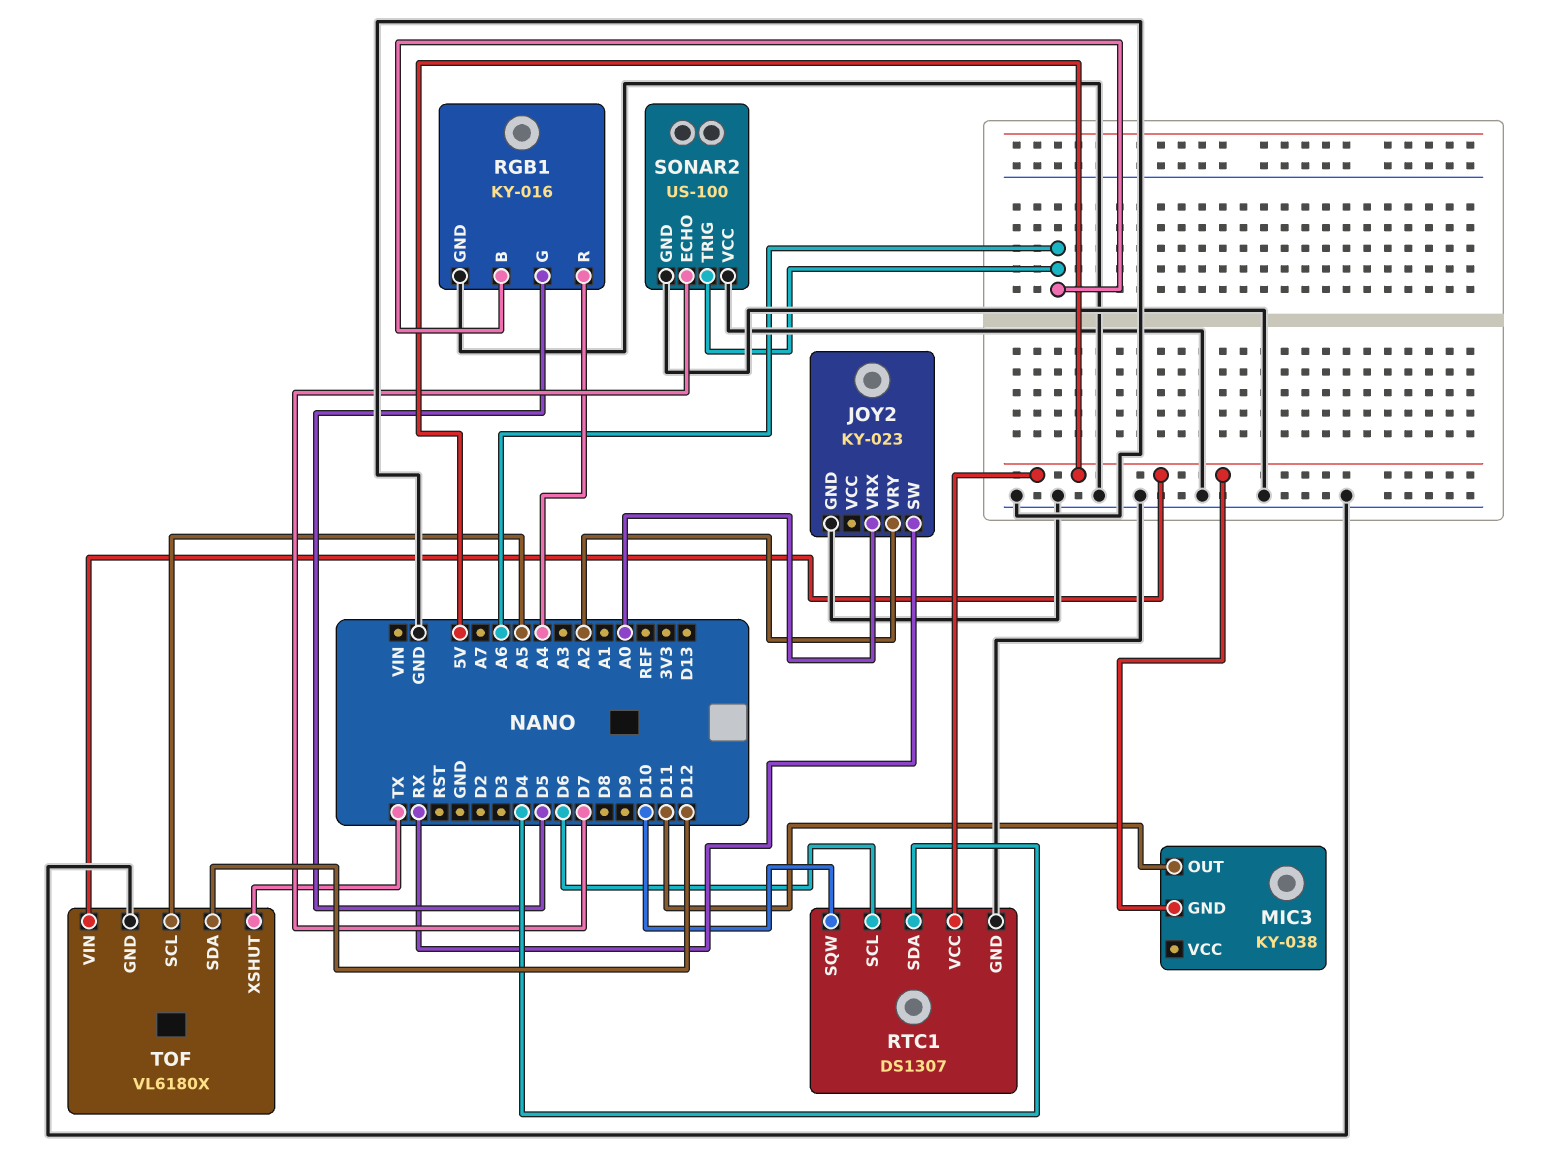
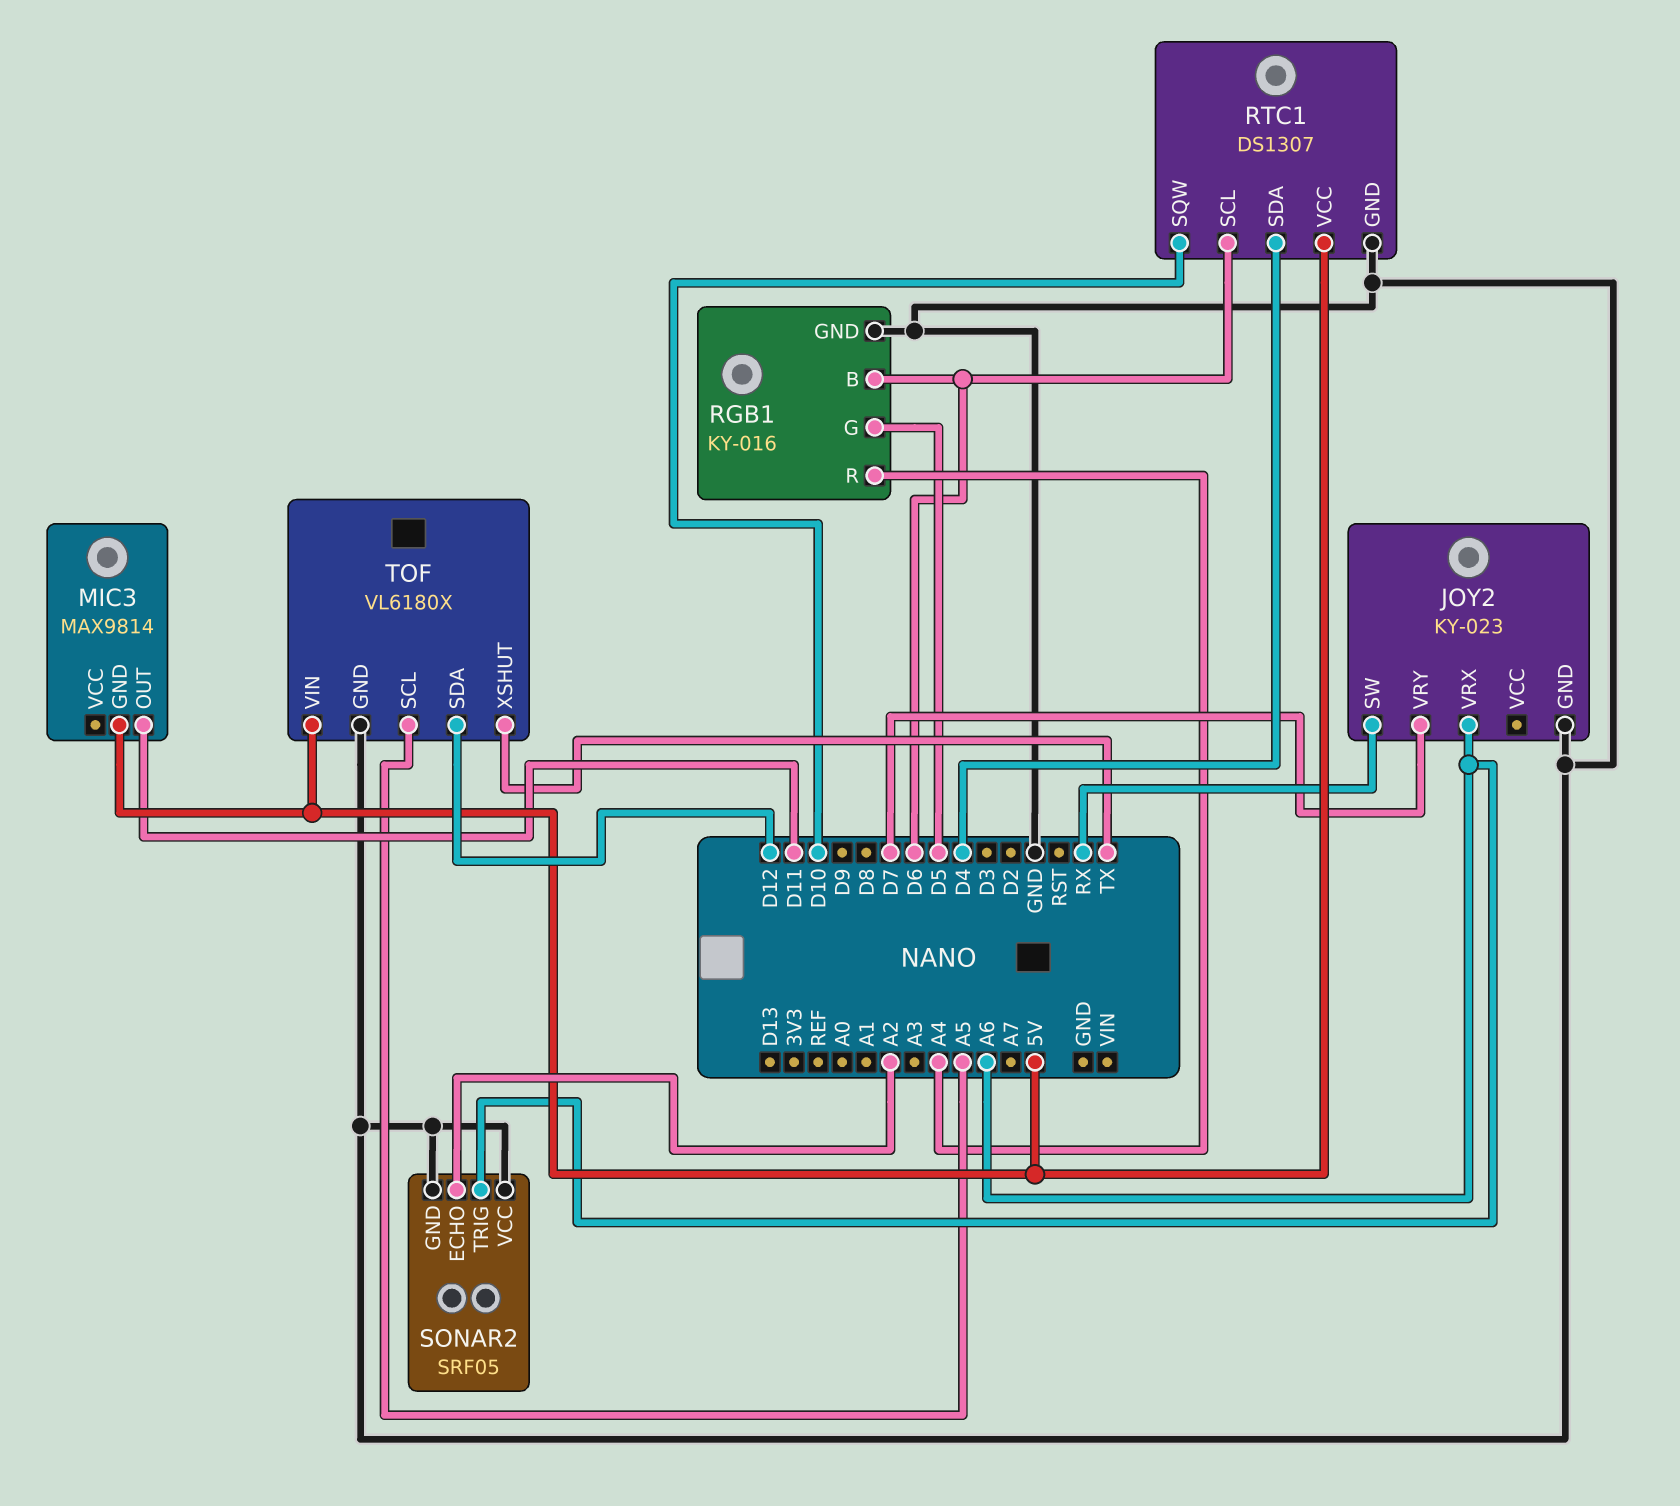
JOY2 pin VRX: A0 -> A6
JOY2 pin VRY: A2 -> D7
MIC3: KY-038 -> MAX9814
RGB1 pin B: A6 -> D6
SONAR2: US-100 -> SRF05
SONAR2 pin ECHO: D7 -> A2

